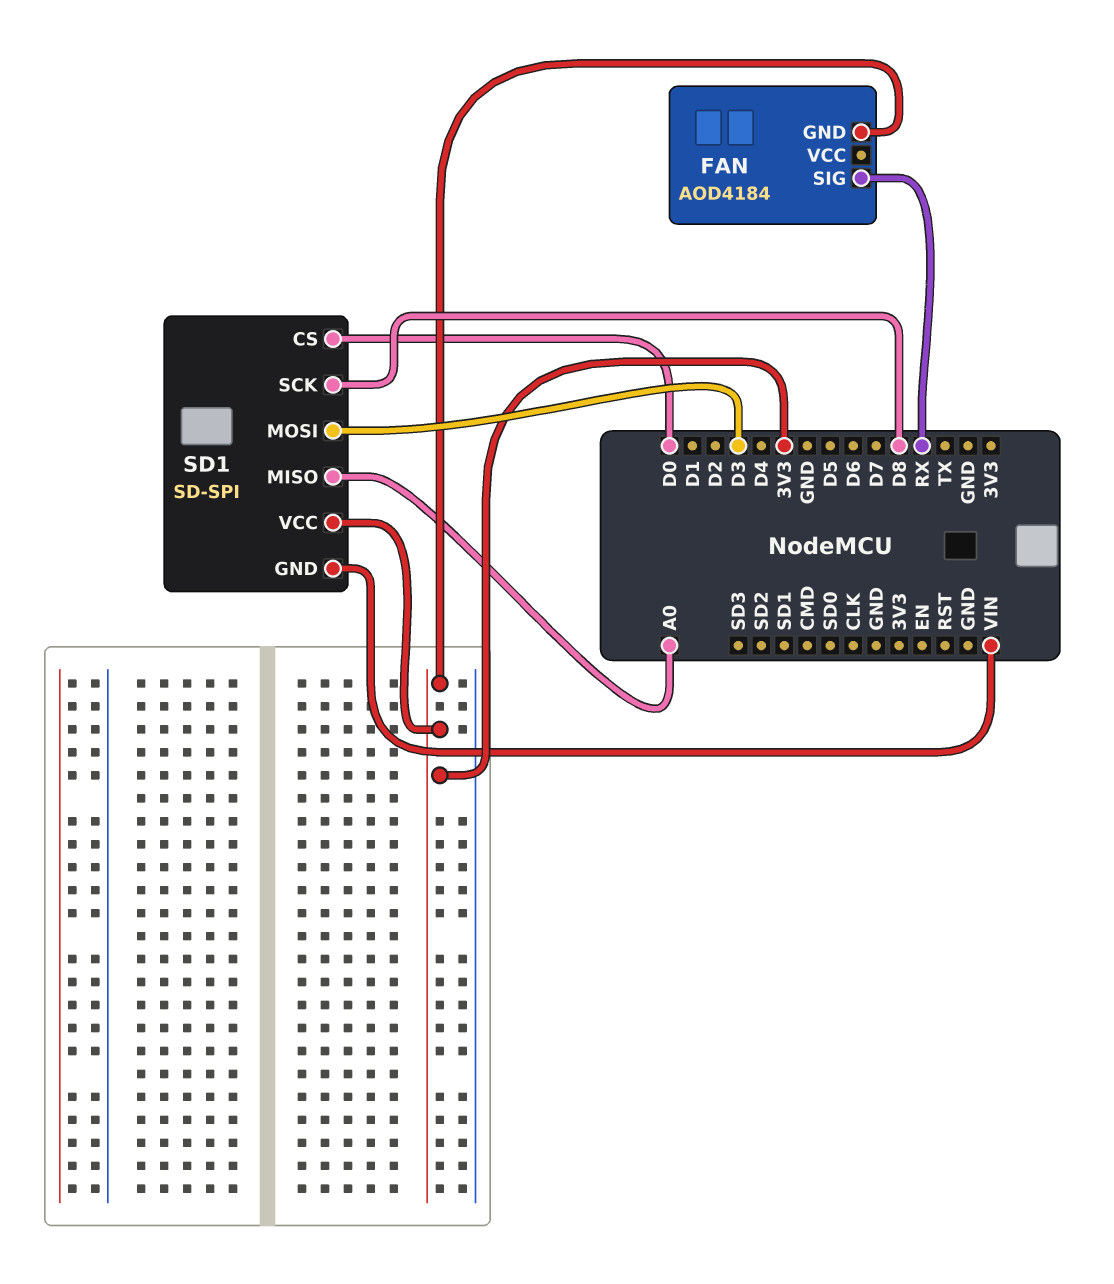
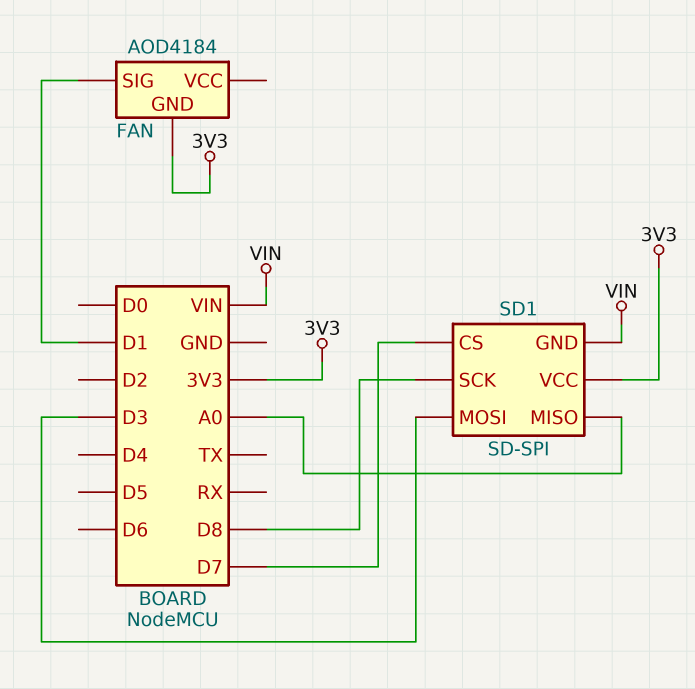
FAN pin SIG: RX -> D1
SD1 pin CS: D0 -> D7

